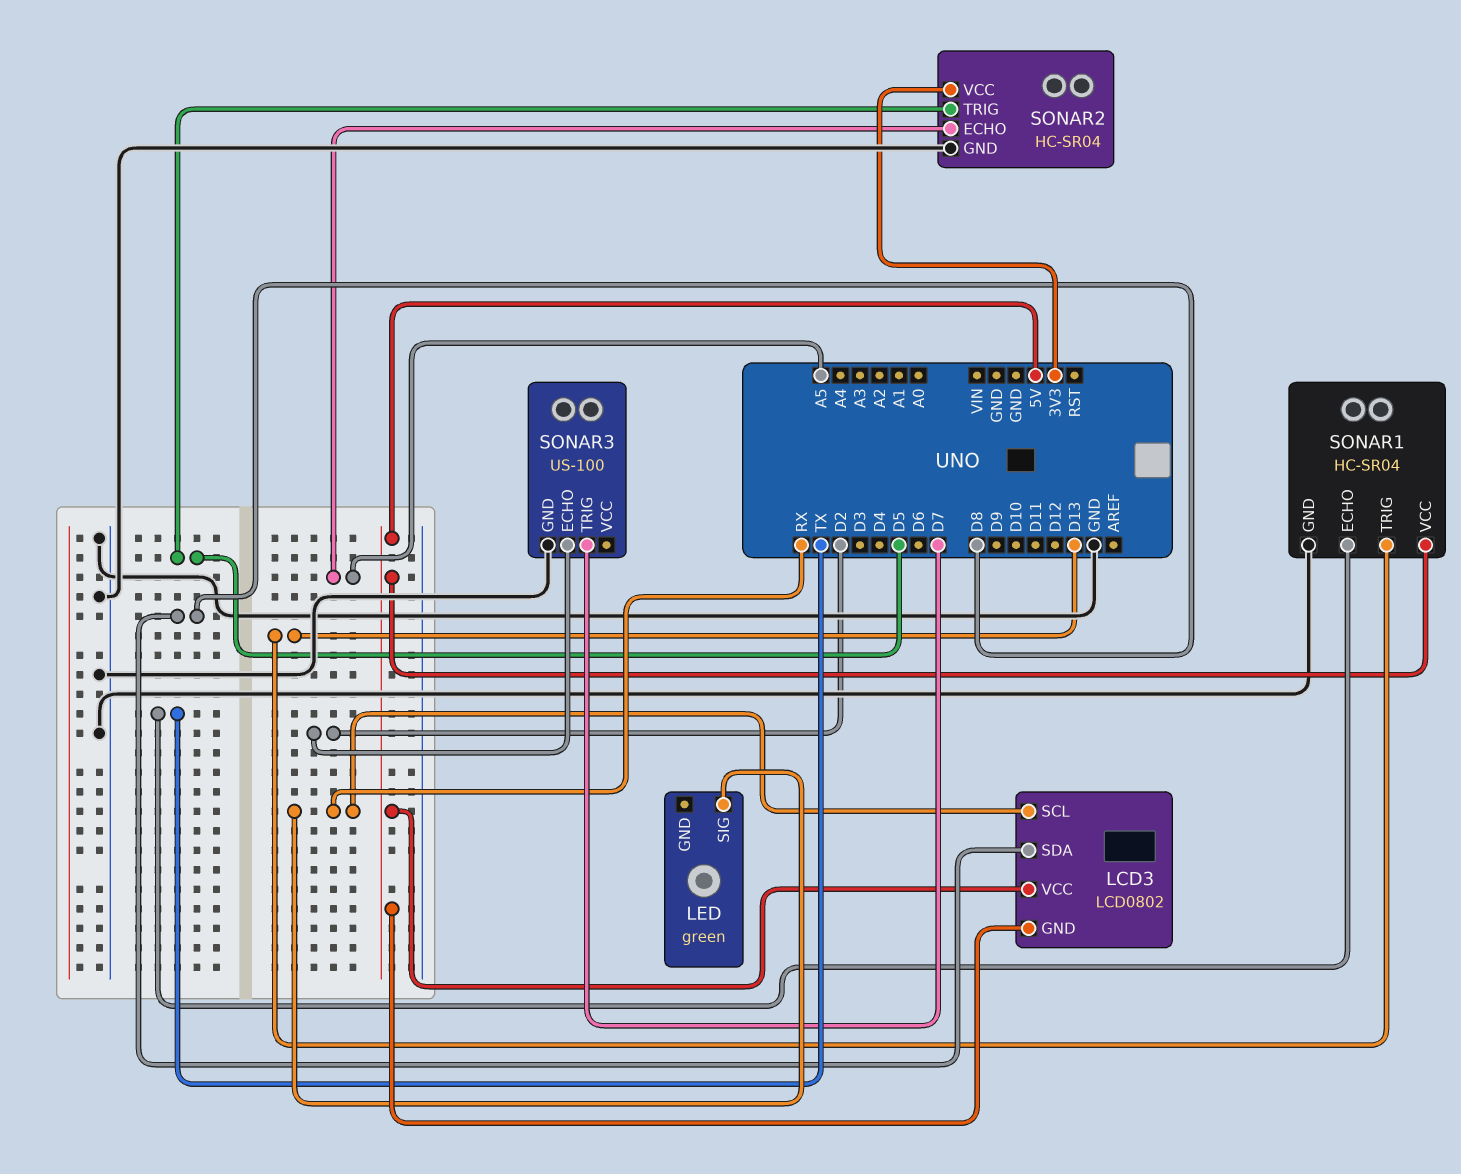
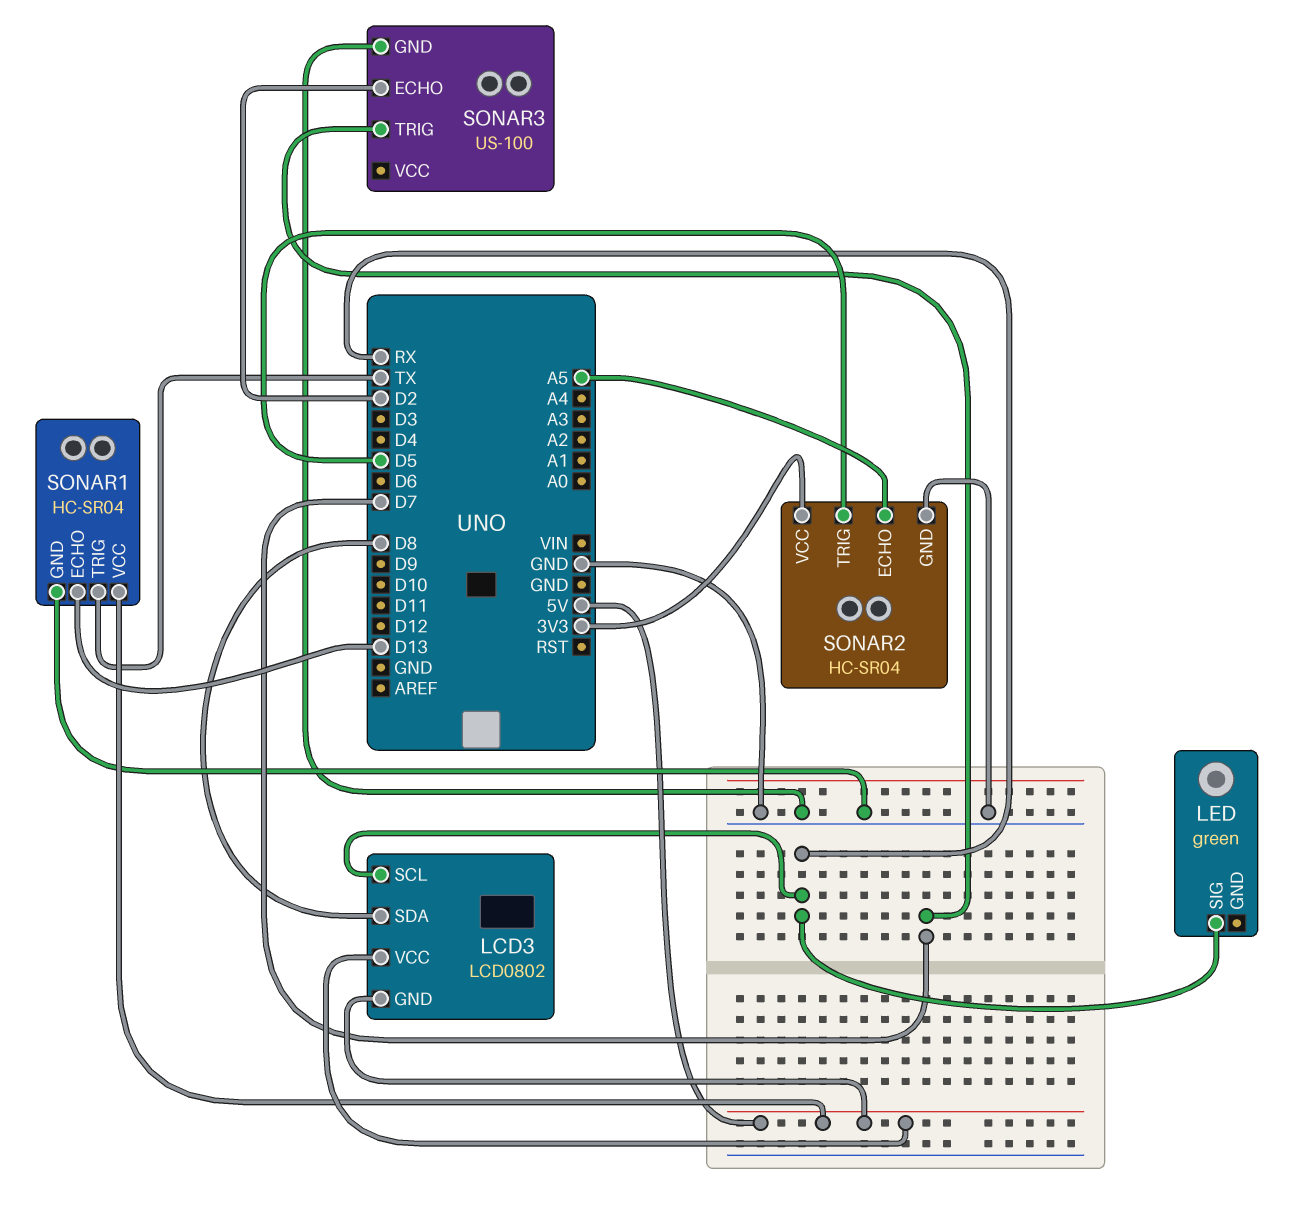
SONAR1 pin ECHO: TX -> D13
SONAR1 pin TRIG: D13 -> TX

